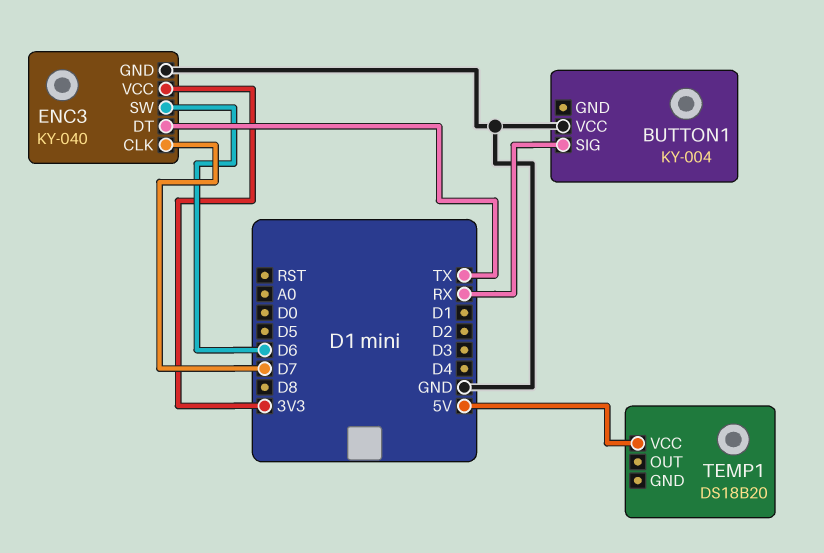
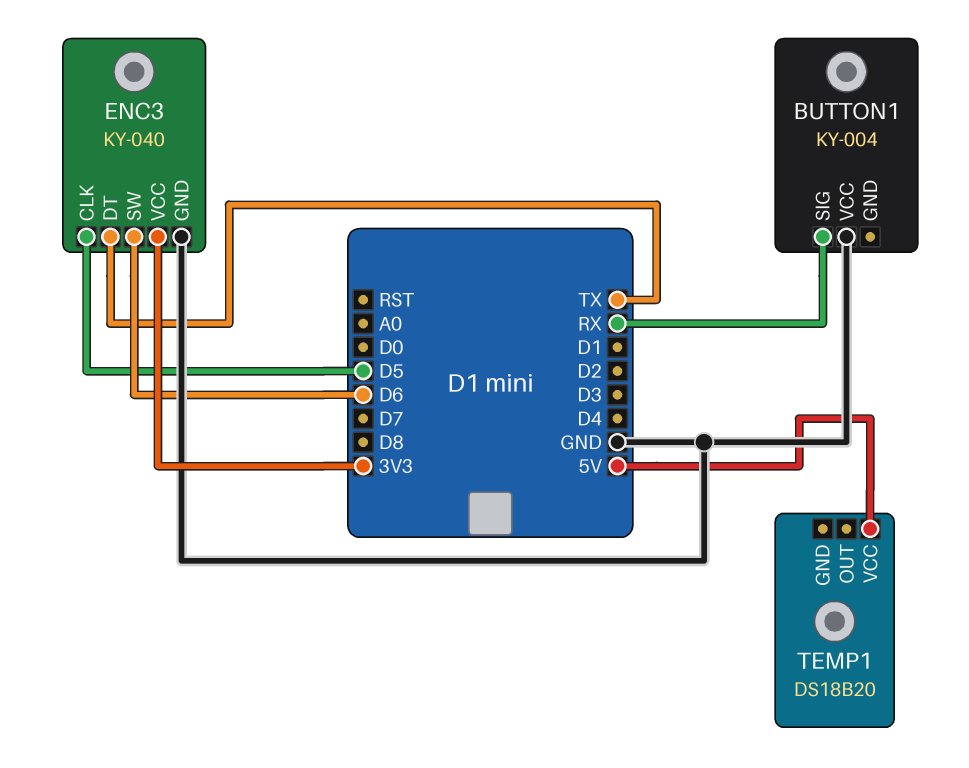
ENC3 pin CLK: D7 -> D5

